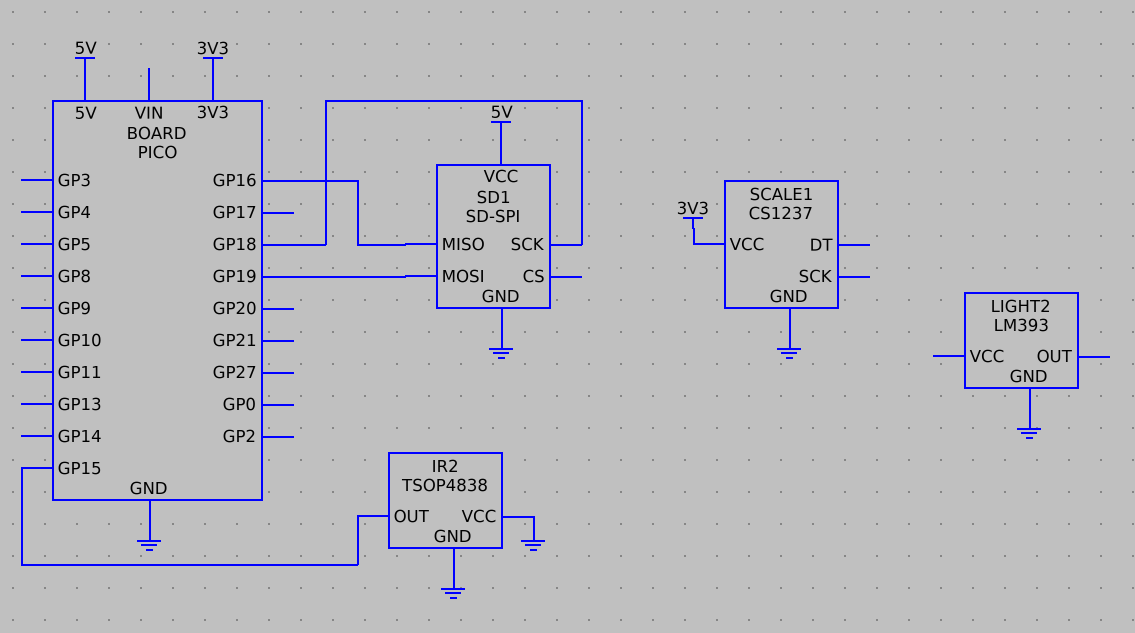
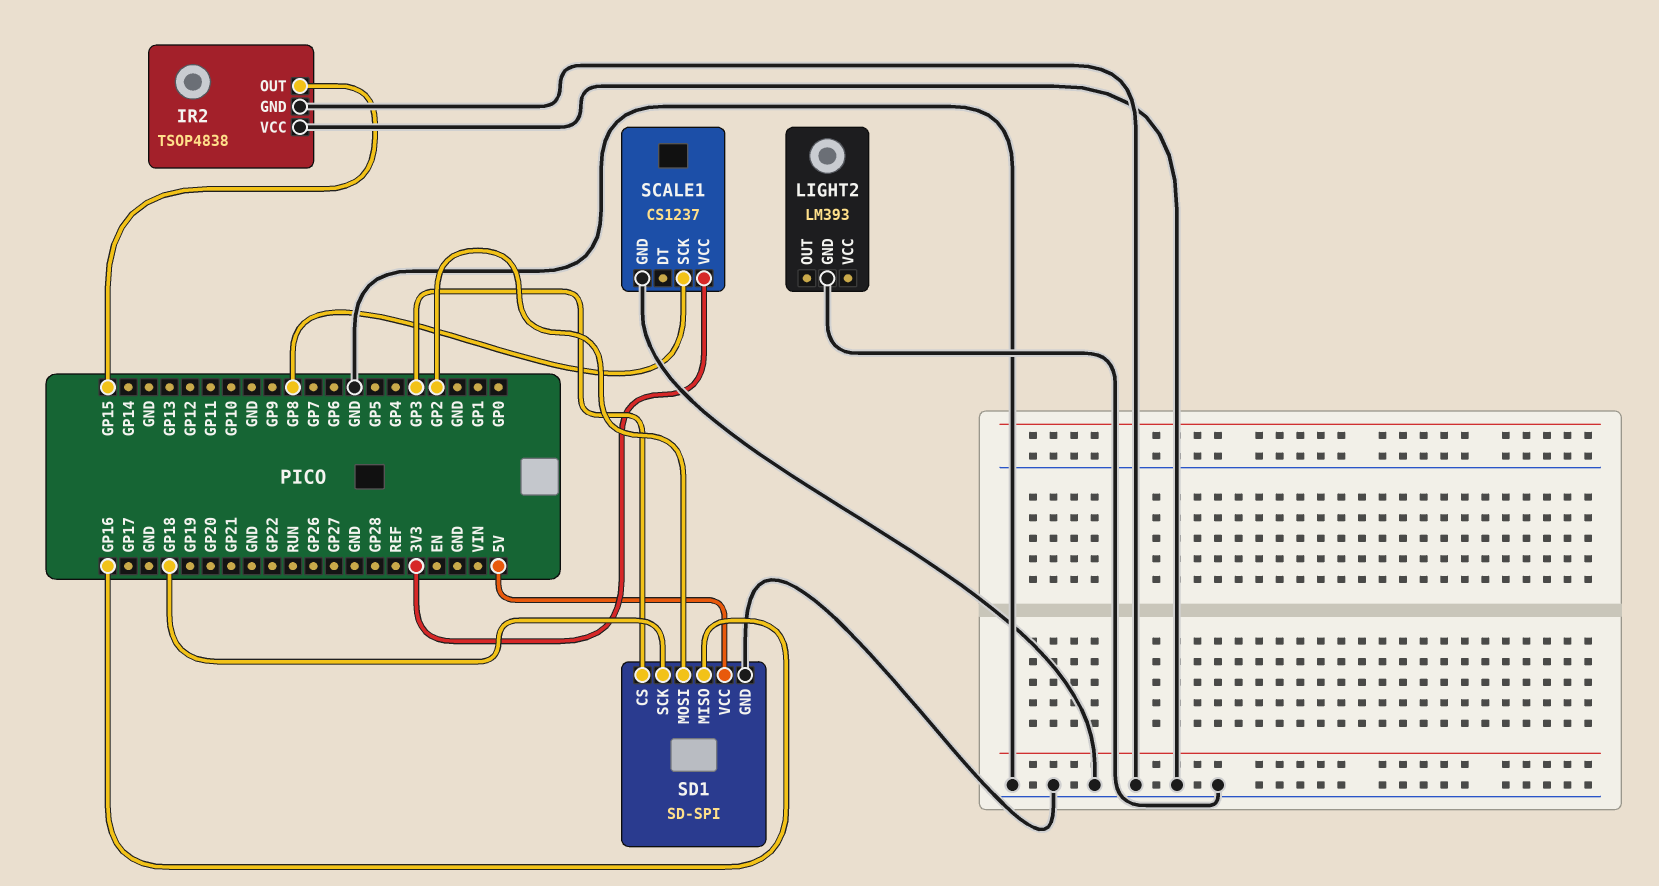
SCALE1 pin SCK: none -> GP8
SD1 pin CS: none -> GP3
SD1 pin MOSI: GP19 -> GP2

